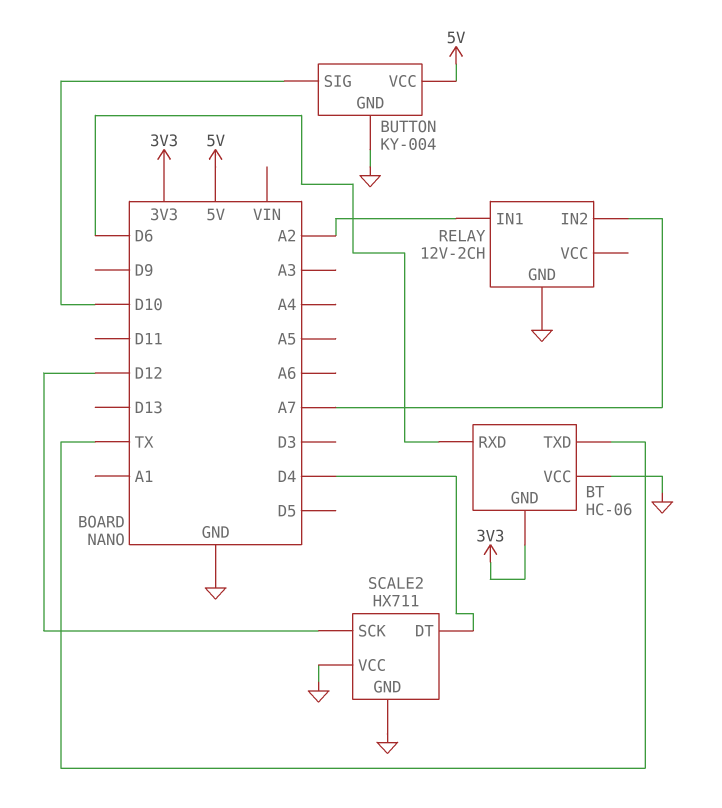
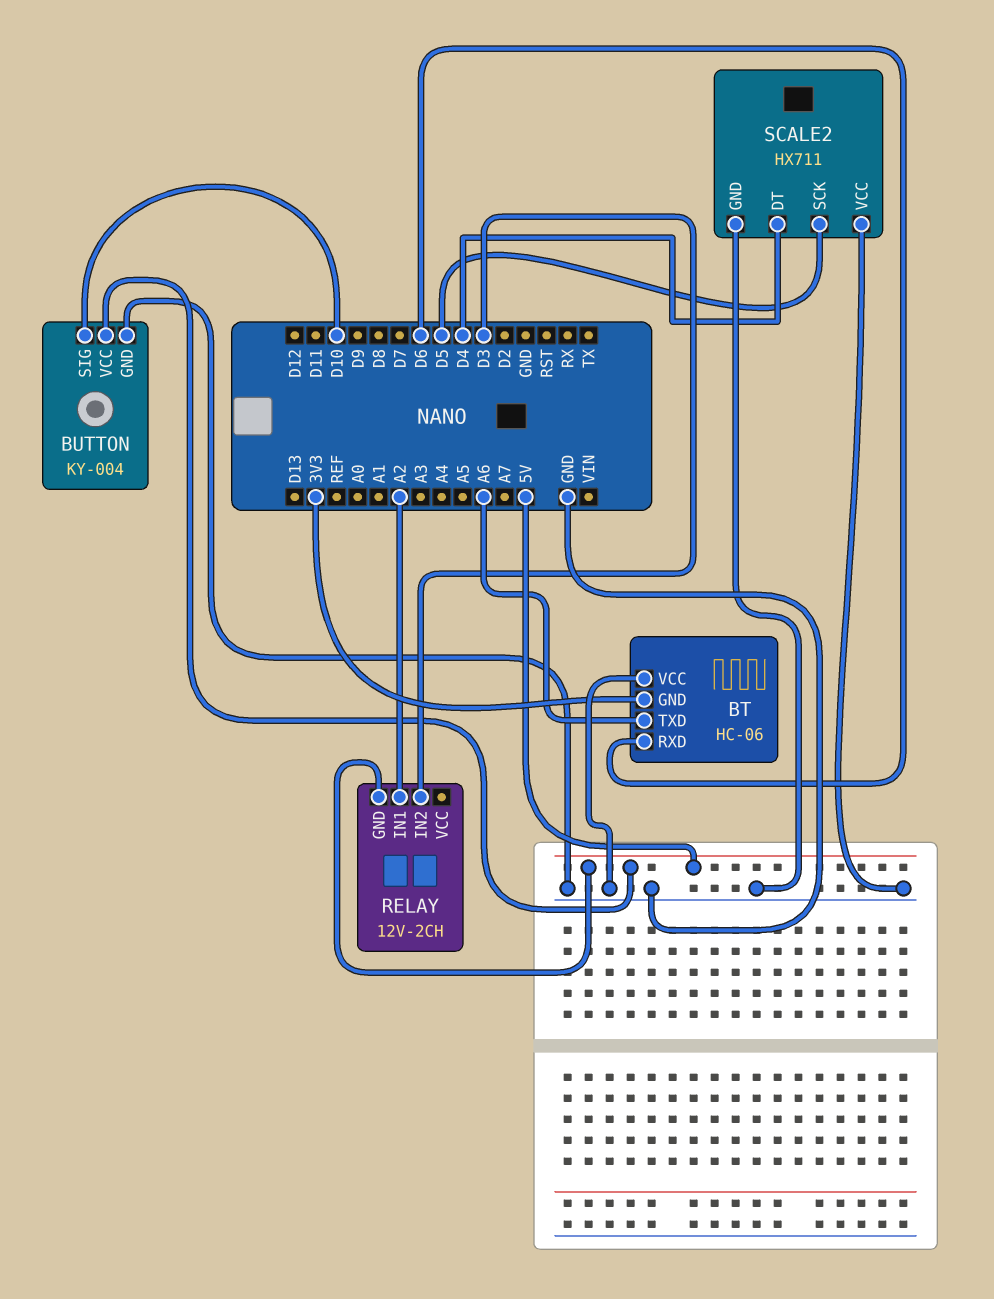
BT pin TXD: TX -> A6
RELAY pin GND: GND -> 5V
RELAY pin IN2: A7 -> D3
SCALE2 pin SCK: D12 -> D5

